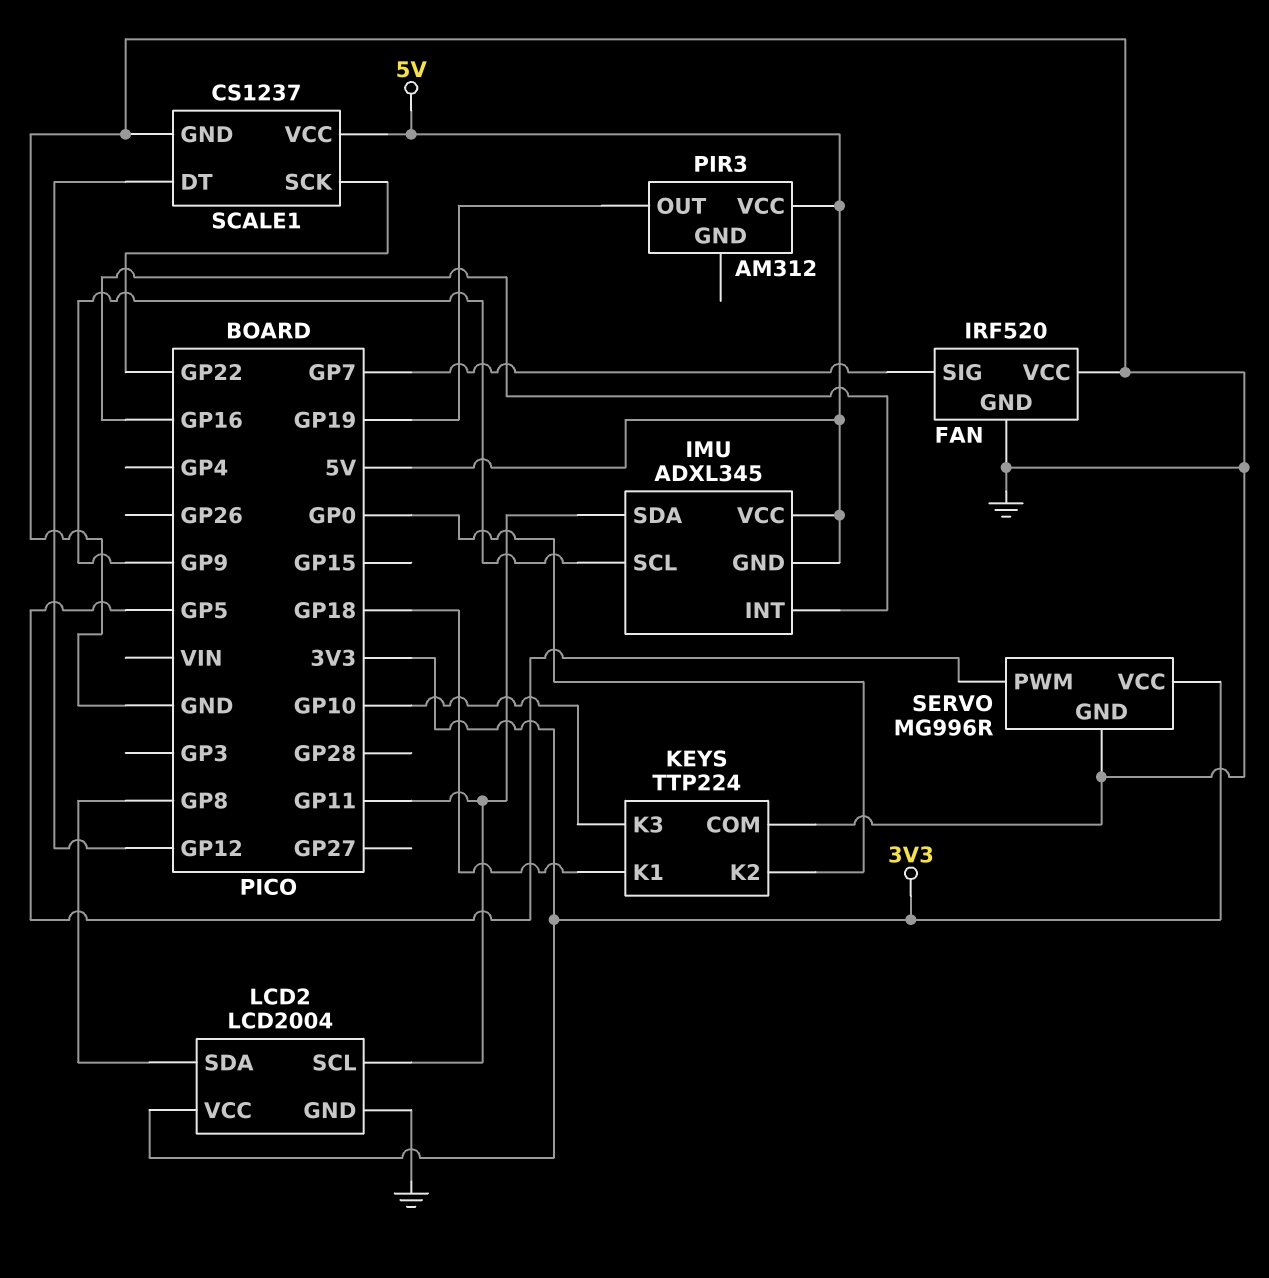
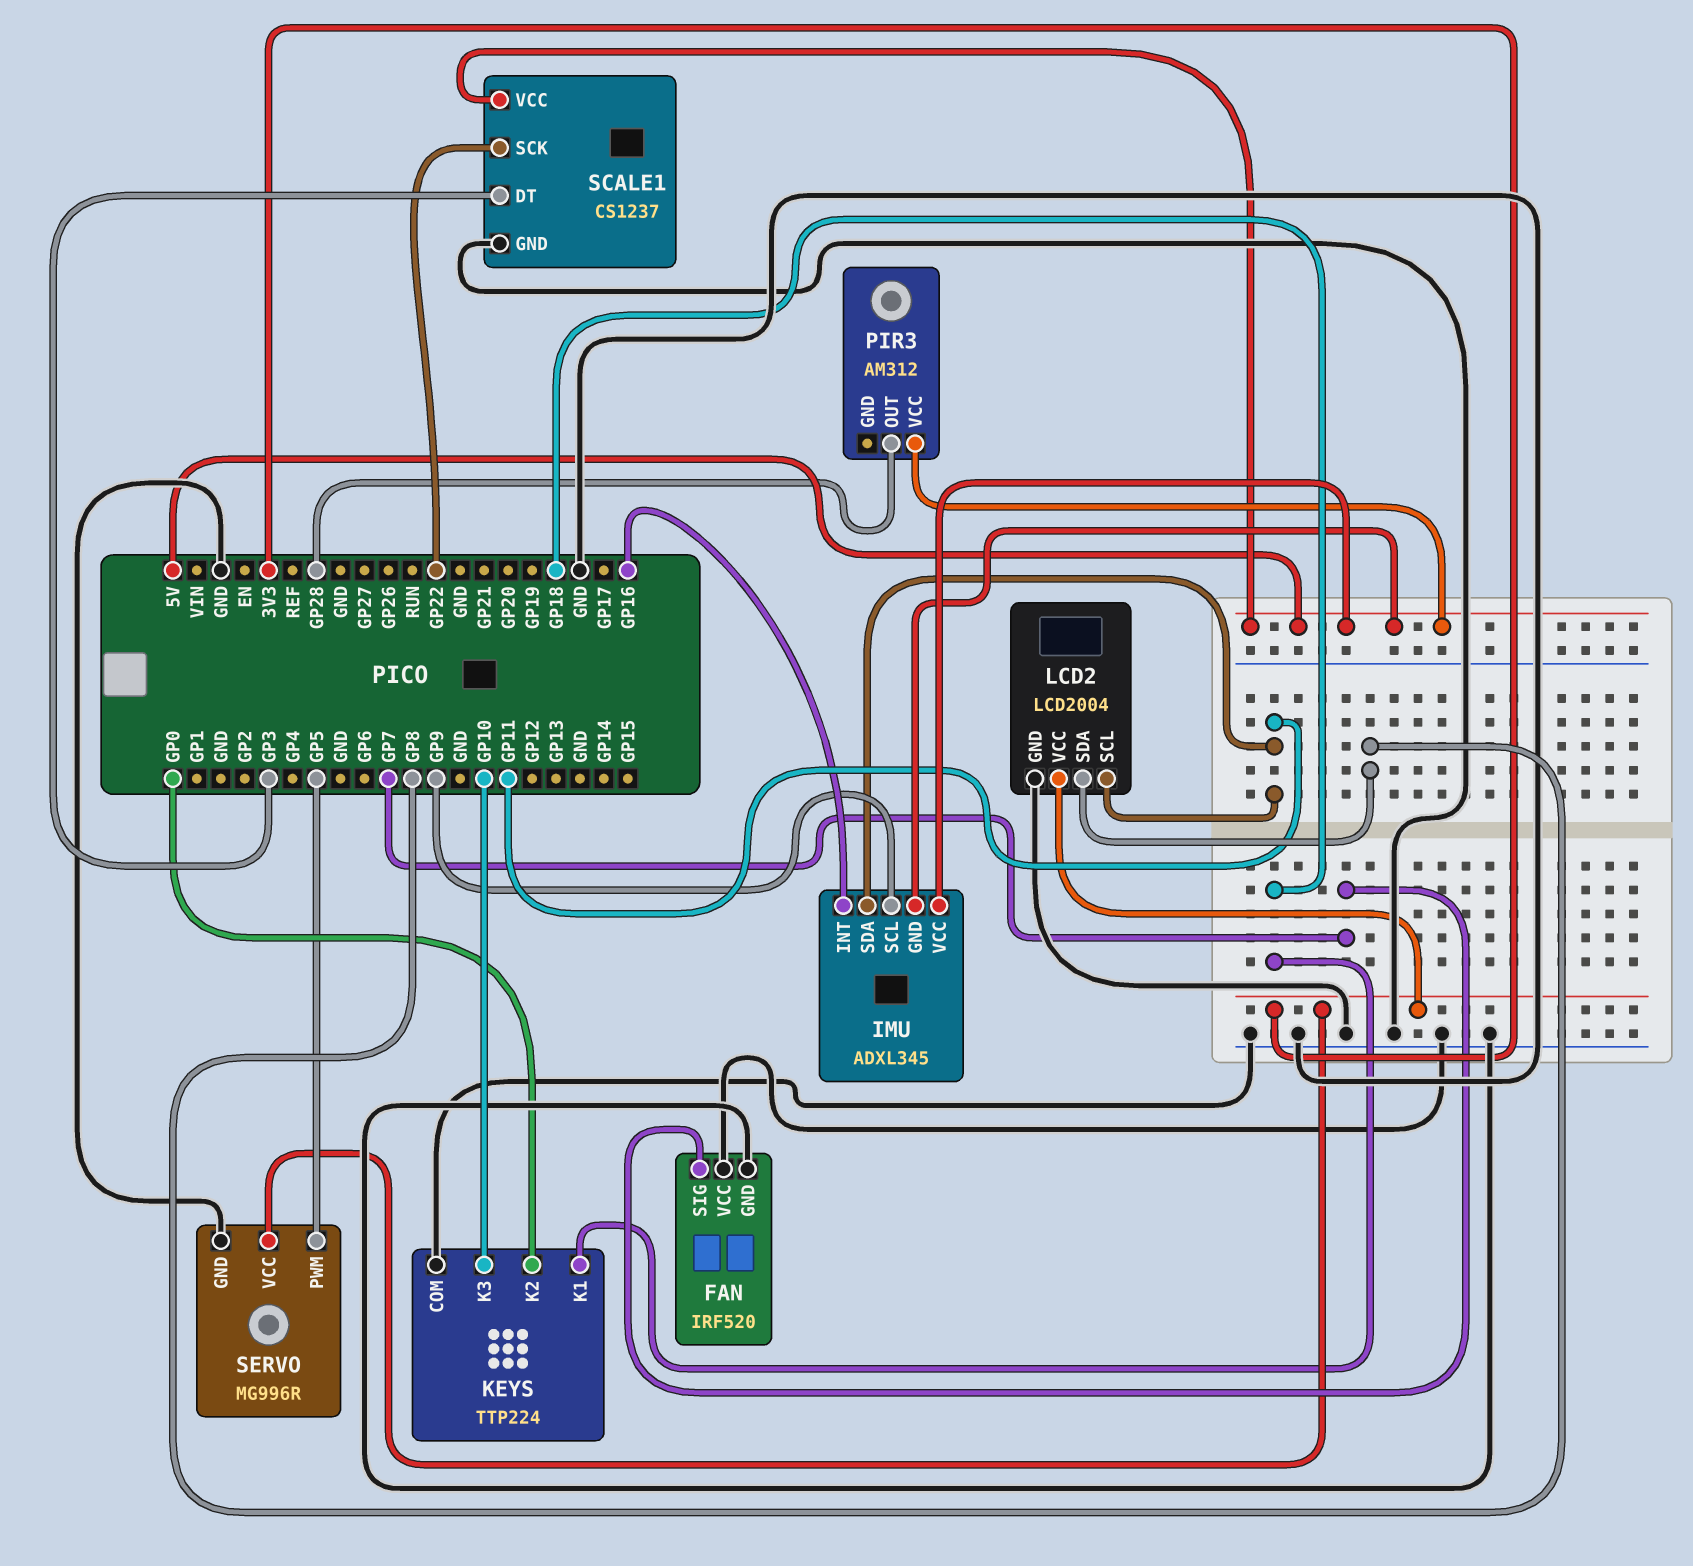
PIR3 pin OUT: GP19 -> GP28
SCALE1 pin DT: GP12 -> GP3

